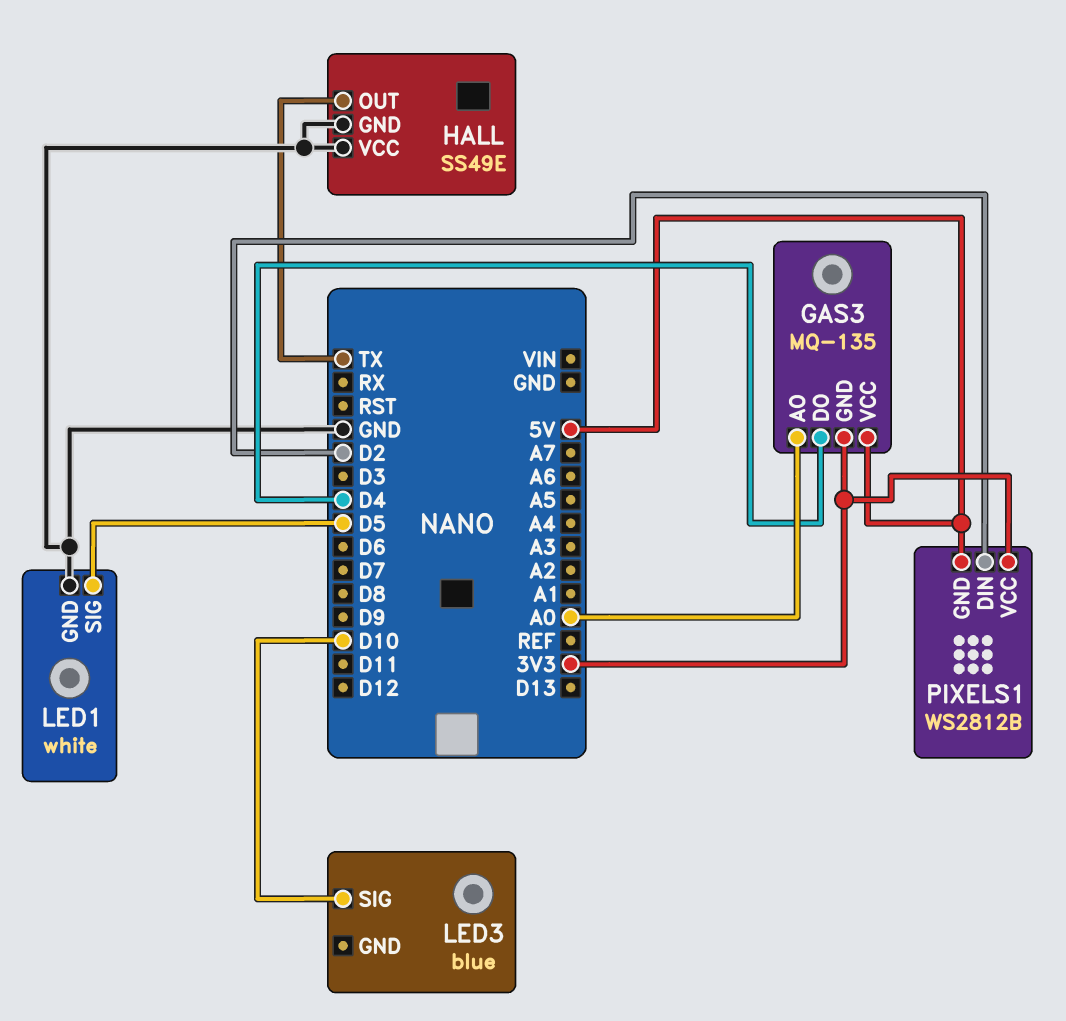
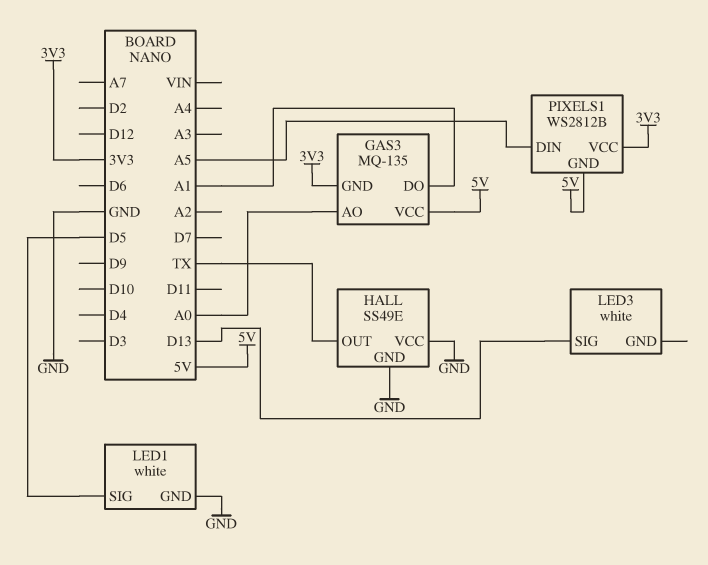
GAS3 pin DO: D4 -> A1
LED3: blue -> white
LED3 pin SIG: D10 -> D13
PIXELS1 pin DIN: D2 -> A5

